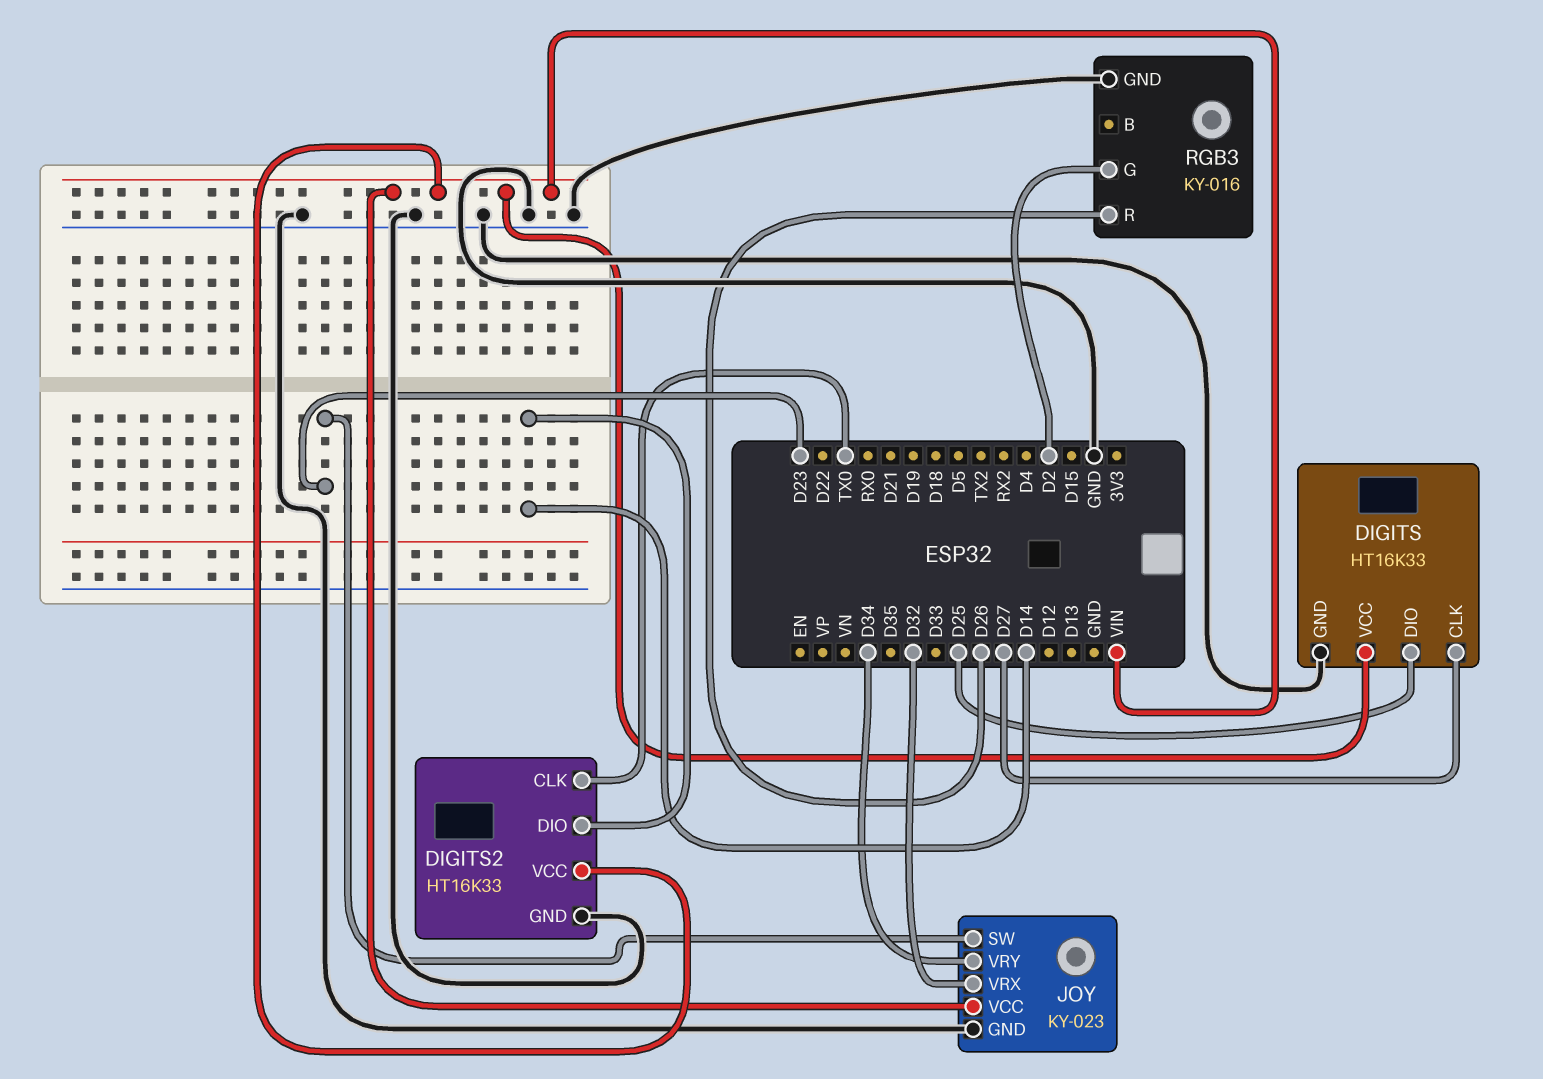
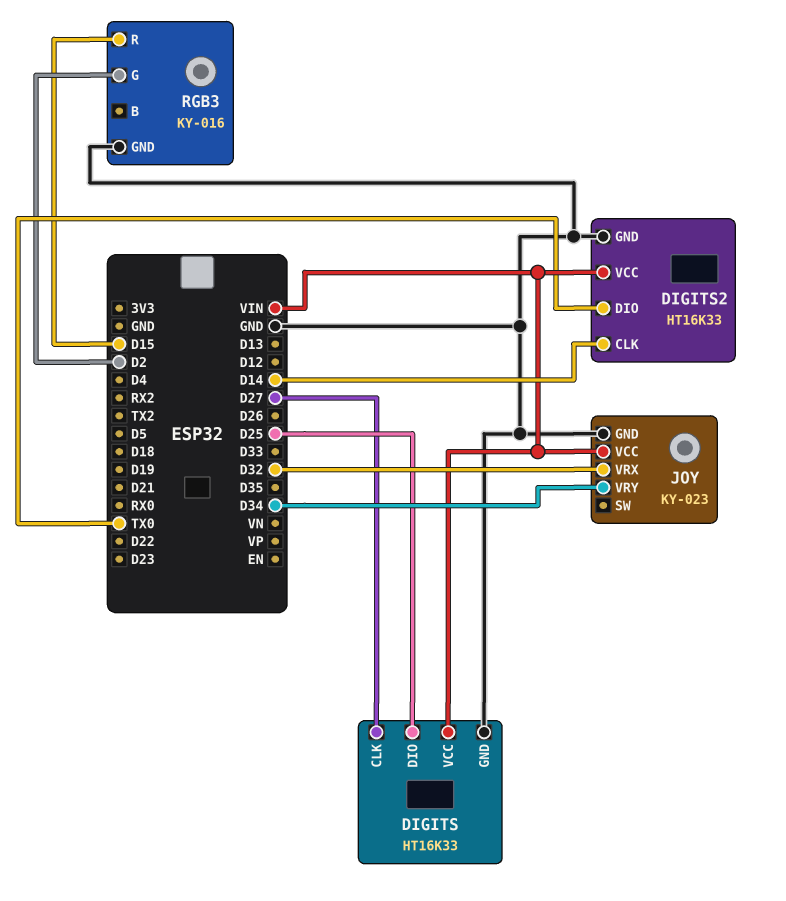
DIGITS2 pin CLK: TX0 -> D14
DIGITS2 pin DIO: D14 -> TX0
JOY pin SW: D23 -> none
RGB3 pin R: D26 -> D15

